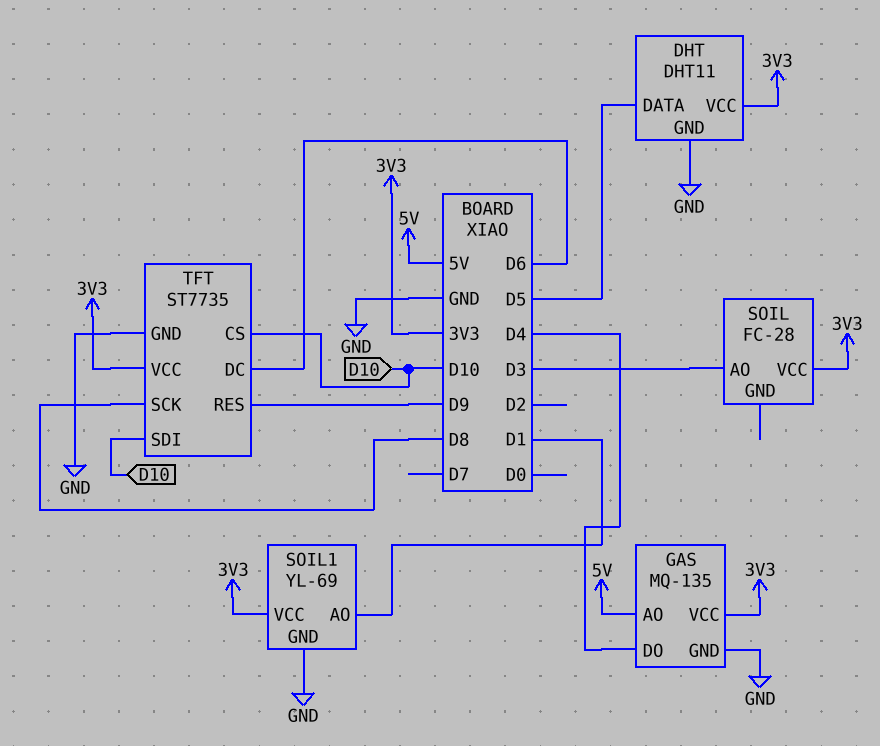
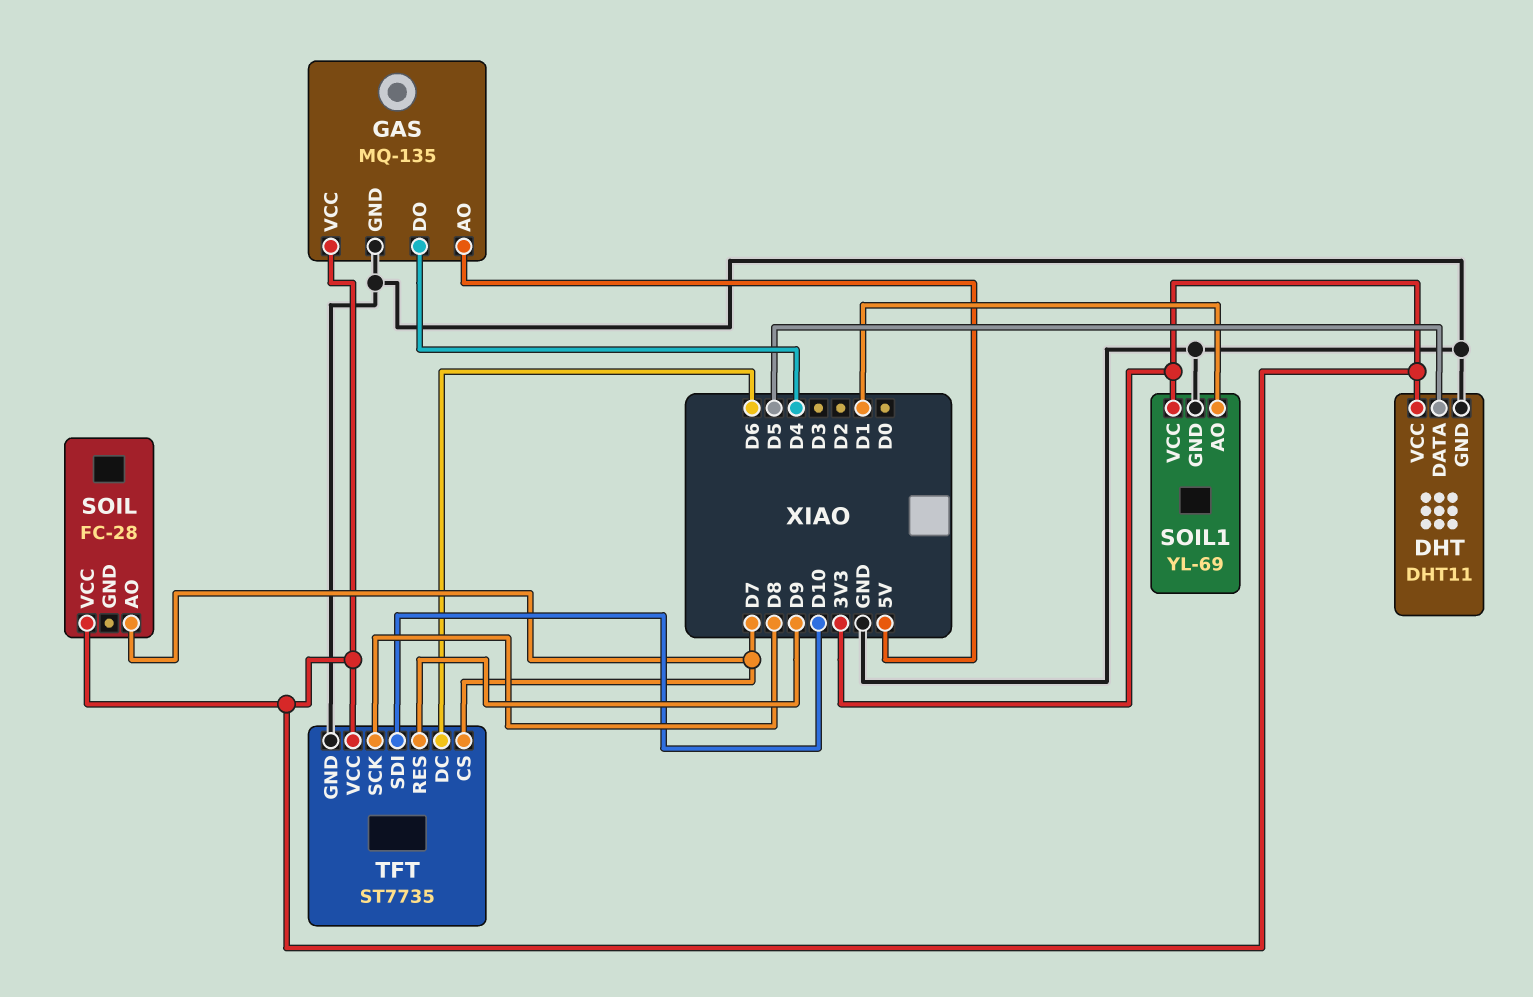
SOIL pin AO: D3 -> D7
TFT pin CS: D10 -> D7

